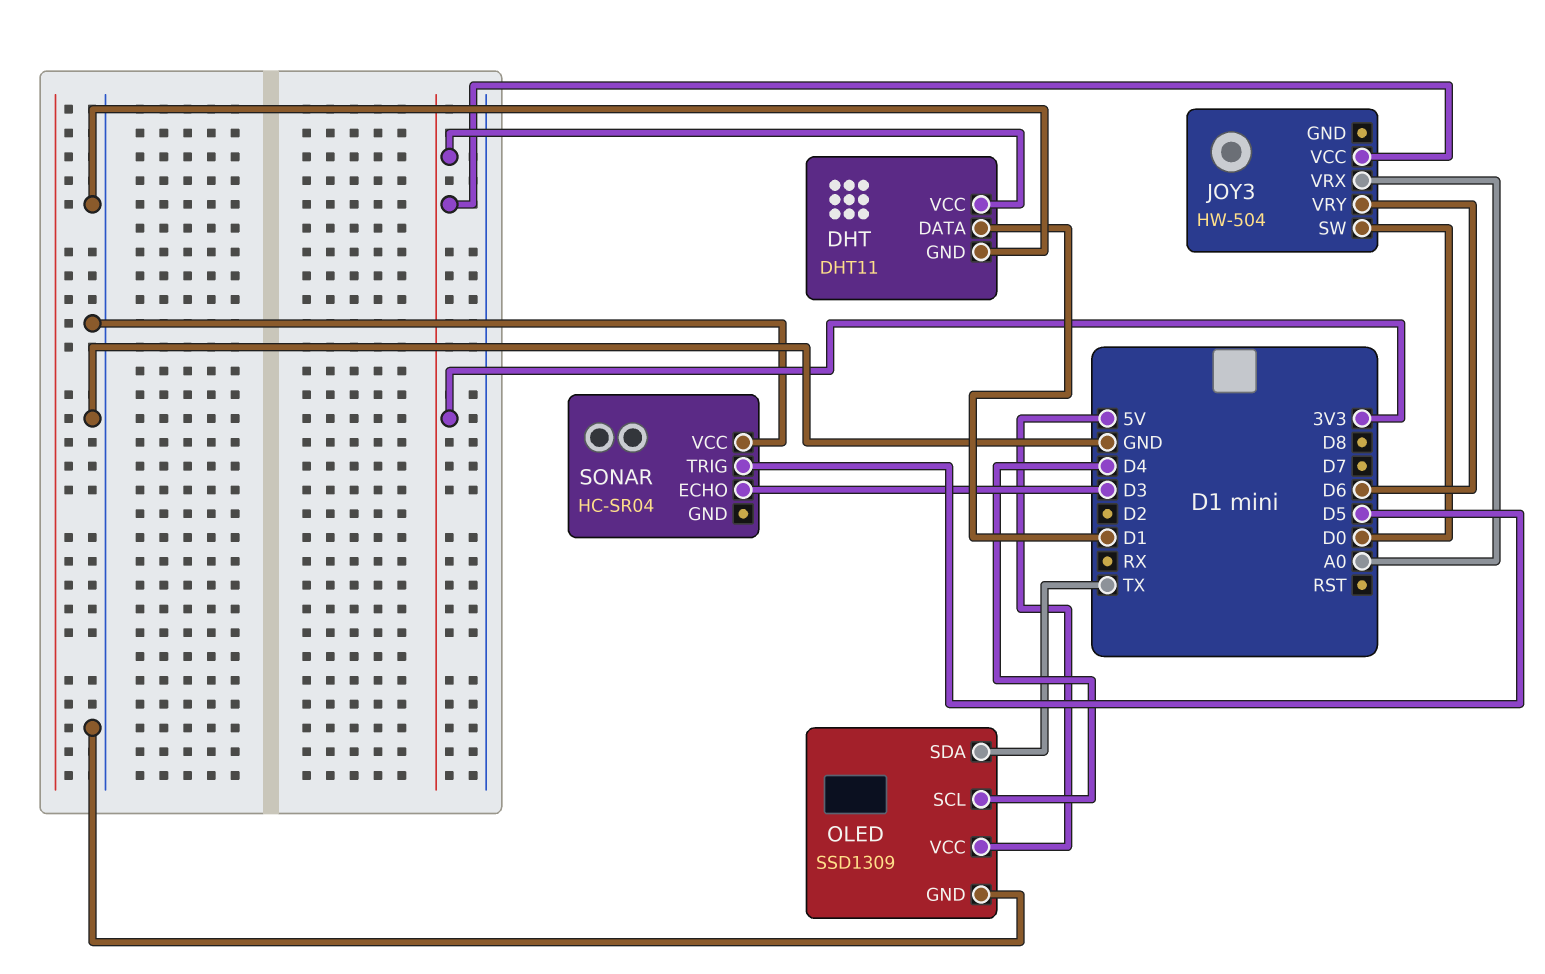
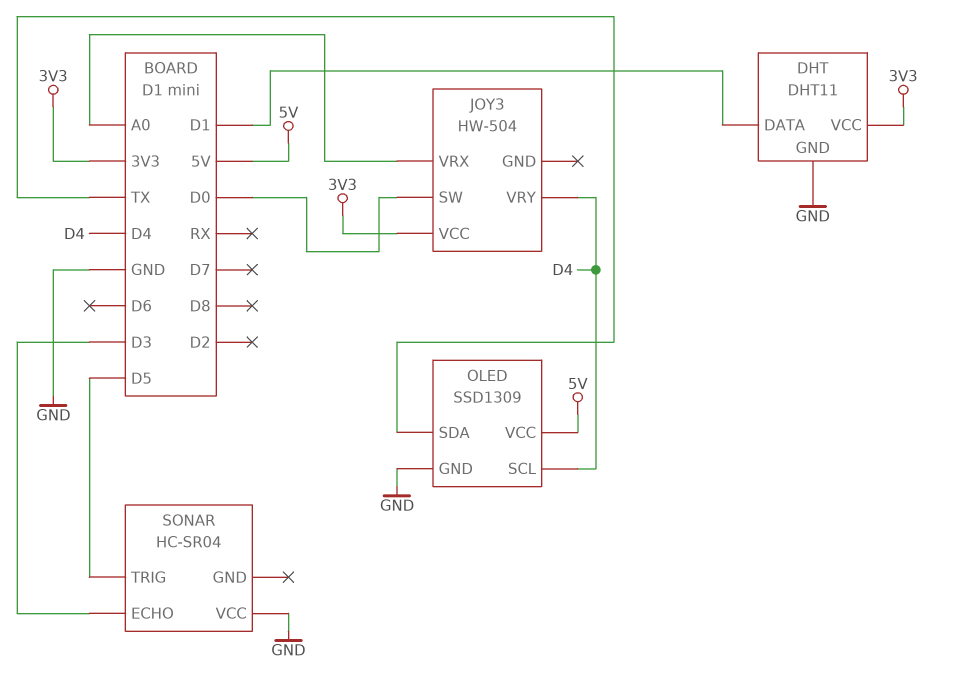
JOY3 pin VRY: D6 -> D4

